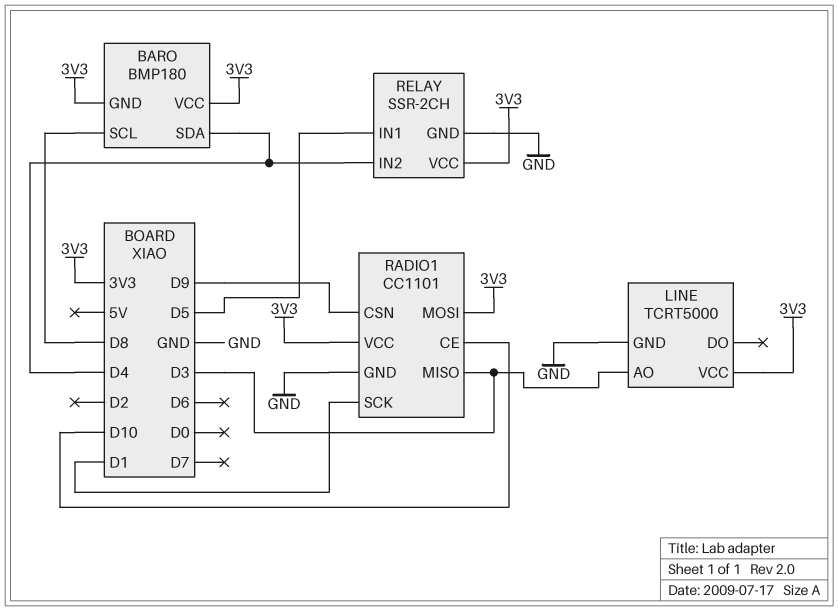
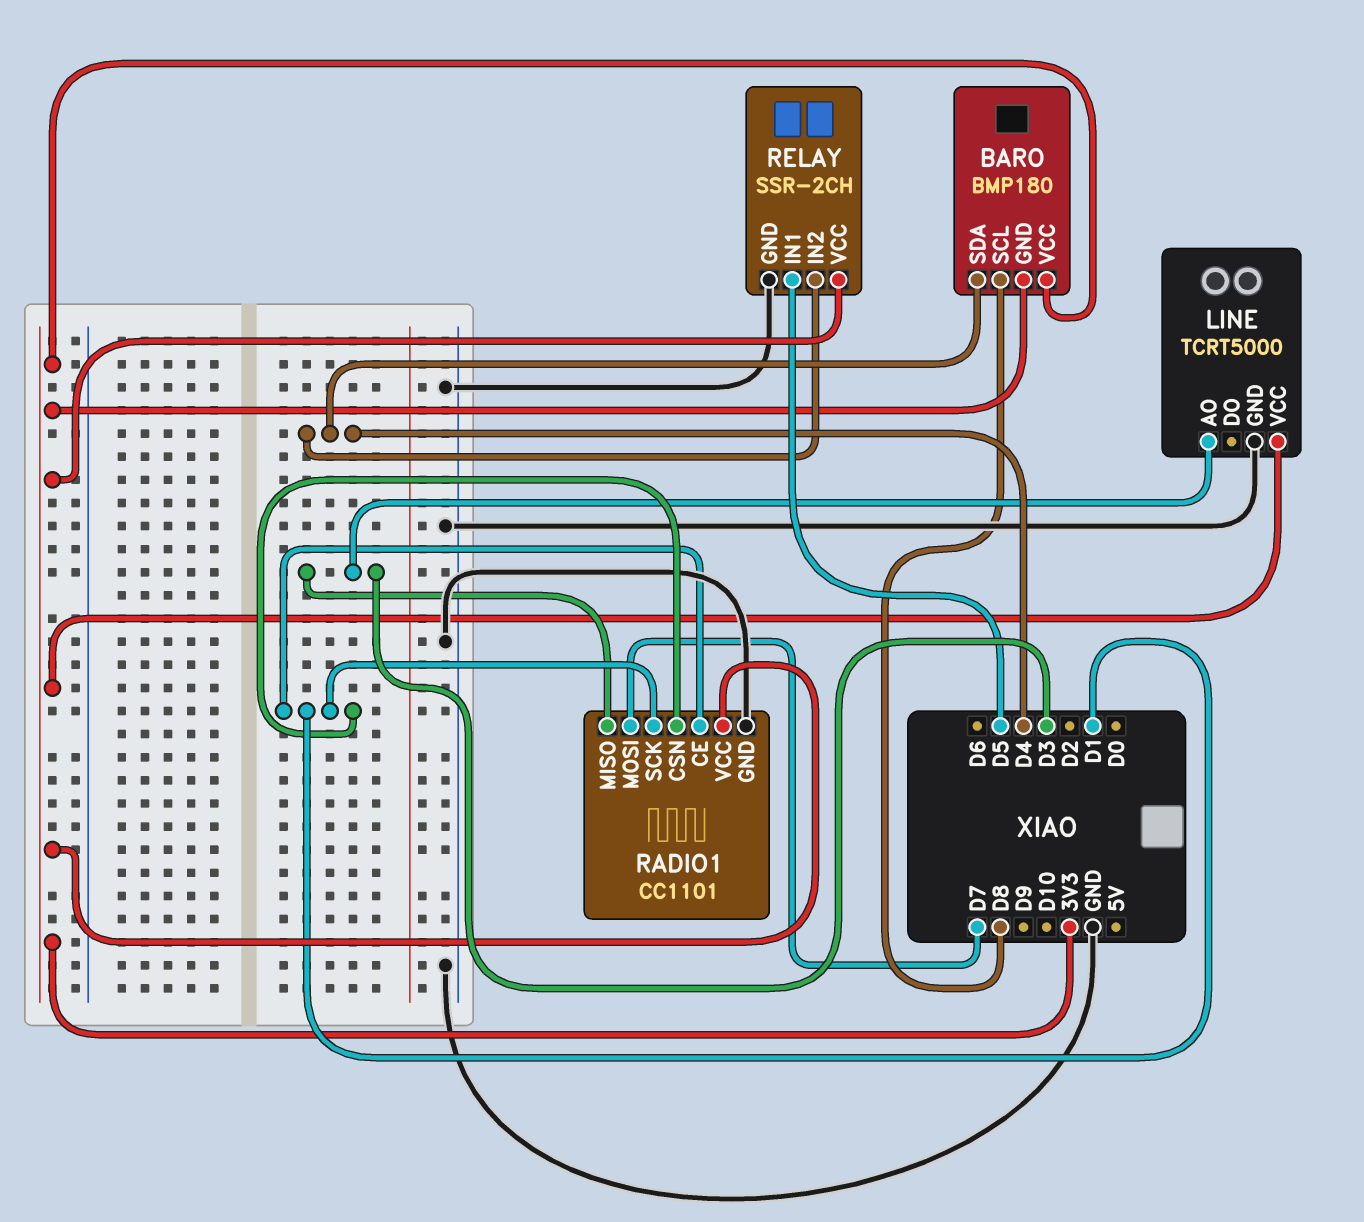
RADIO1 pin CE: D10 -> D1
RADIO1 pin CSN: D9 -> D1
RADIO1 pin MOSI: 3V3 -> D7

